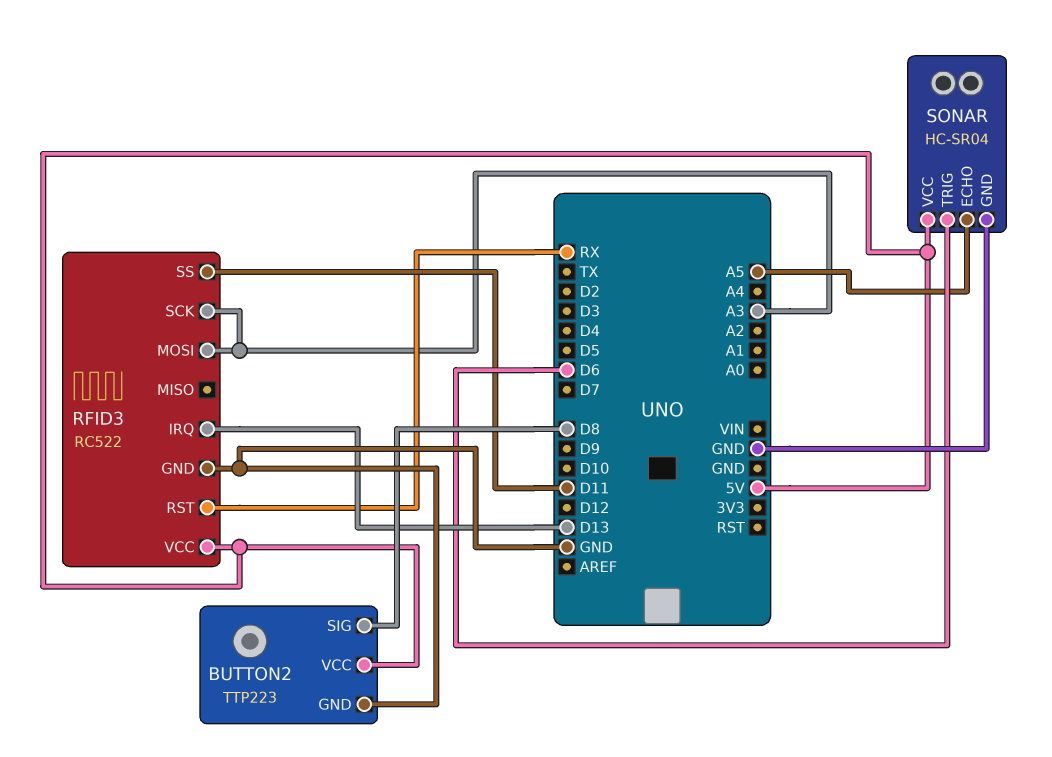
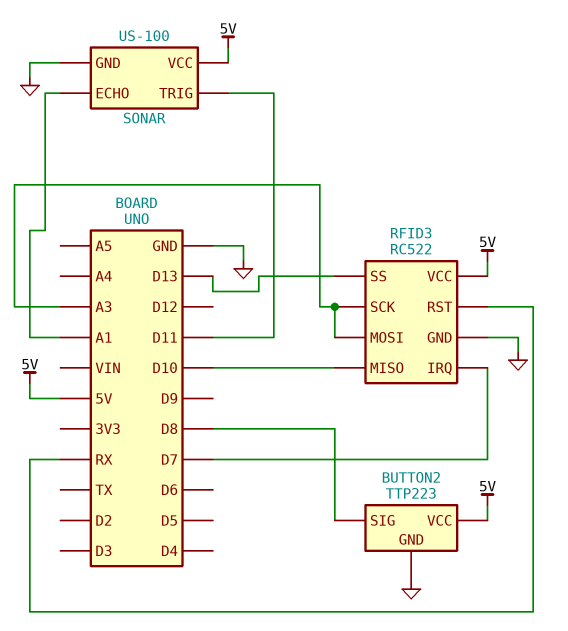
RFID3 pin IRQ: D13 -> D7
RFID3 pin MISO: none -> D10
RFID3 pin SS: D11 -> D13
SONAR: HC-SR04 -> US-100
SONAR pin ECHO: A5 -> A1
SONAR pin TRIG: D6 -> D11

